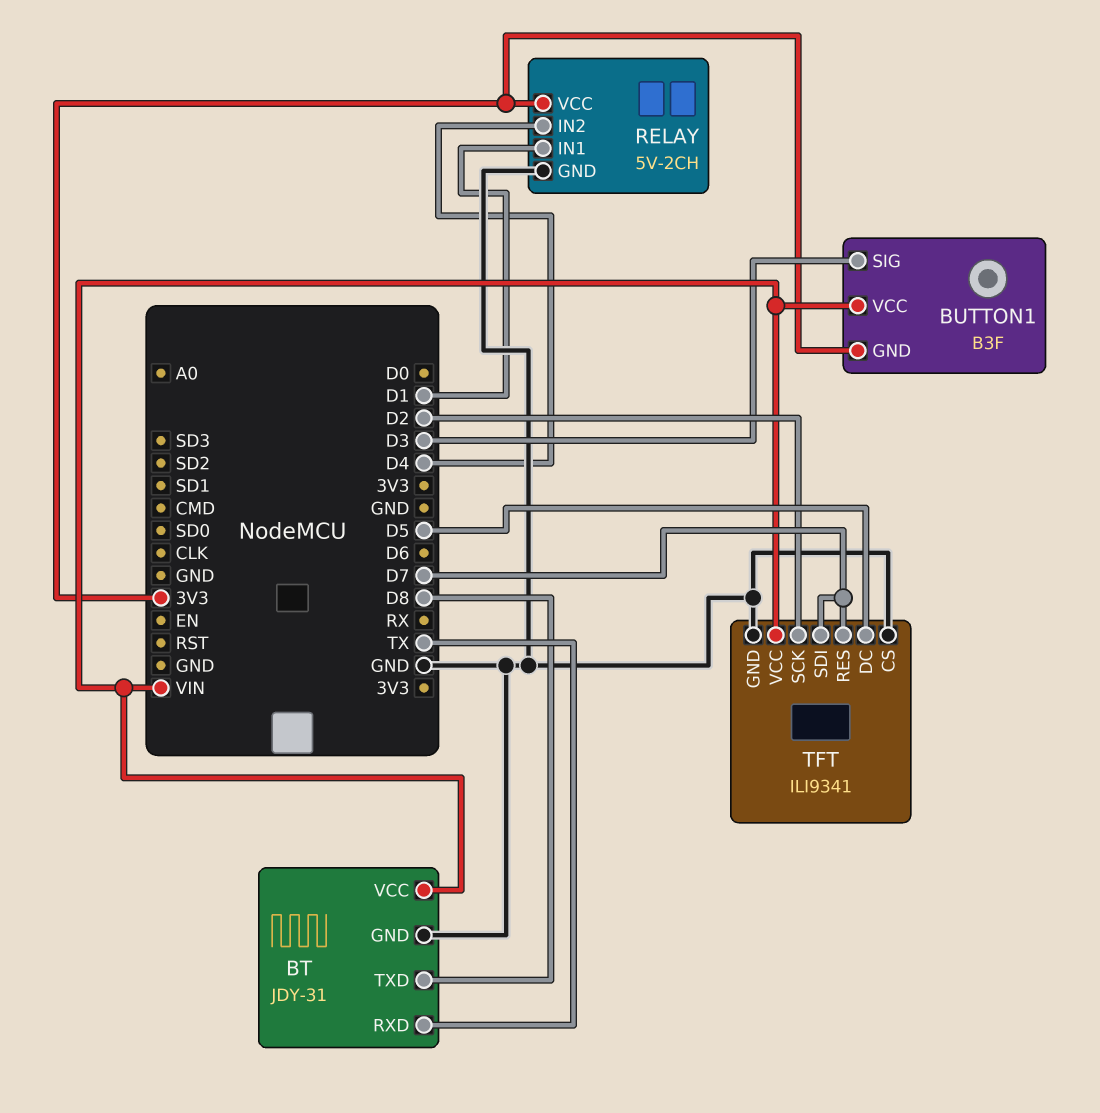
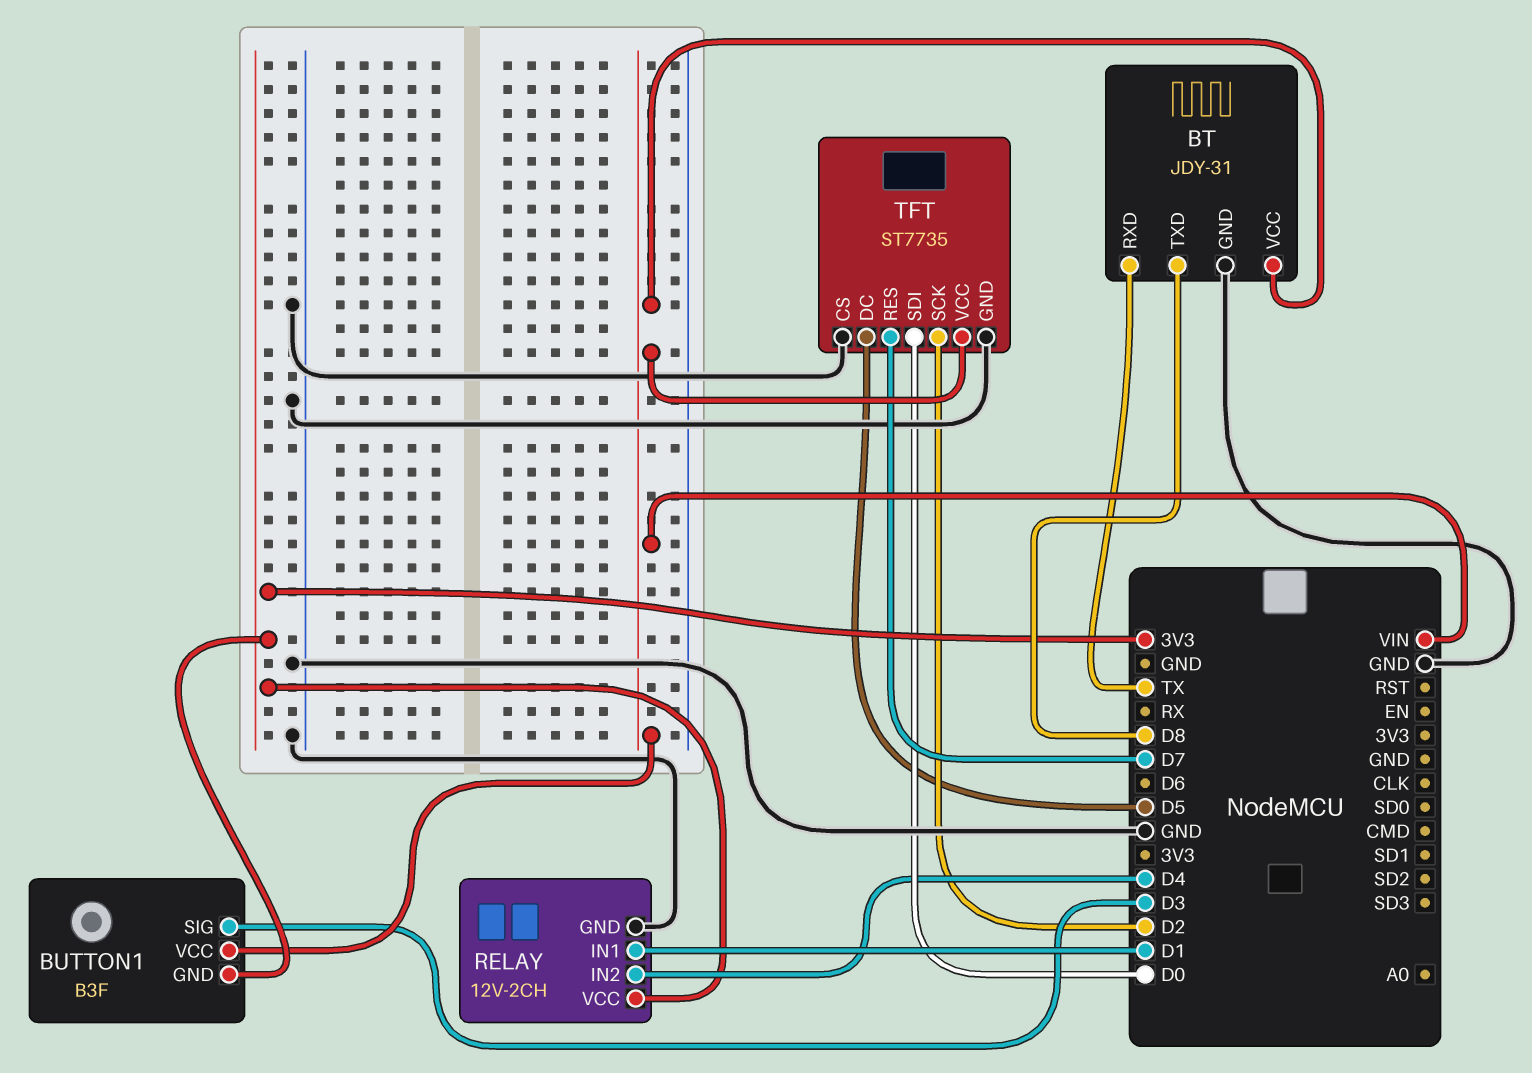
RELAY: 5V-2CH -> 12V-2CH
TFT: ILI9341 -> ST7735
TFT pin SDI: D7 -> D0

